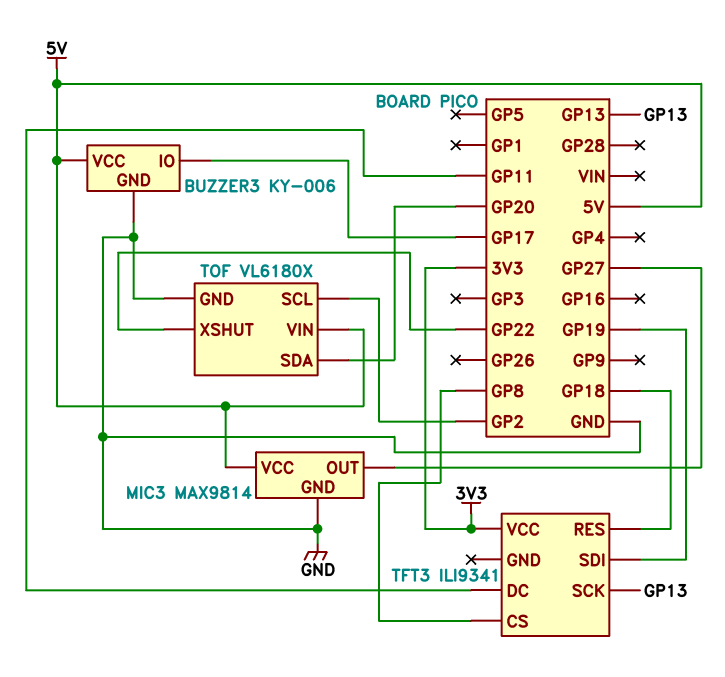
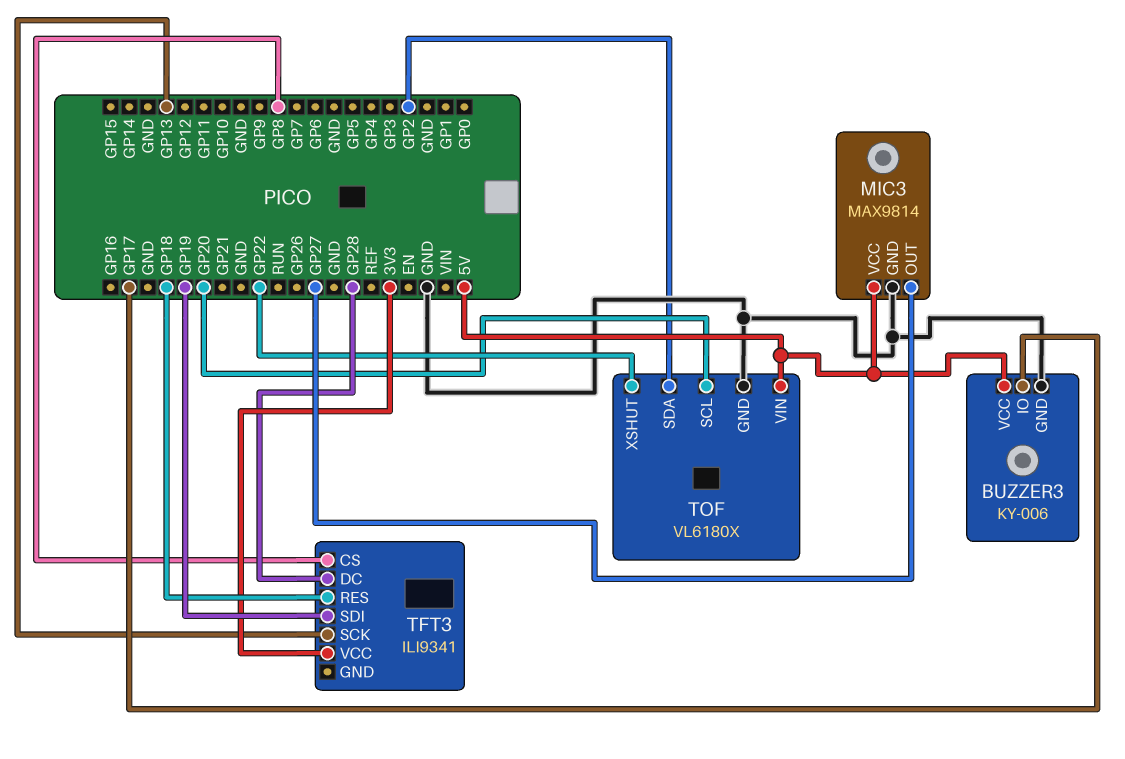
TFT3 pin DC: GP11 -> GP28
TOF pin SCL: GP2 -> GP20
TOF pin SDA: GP20 -> GP2

